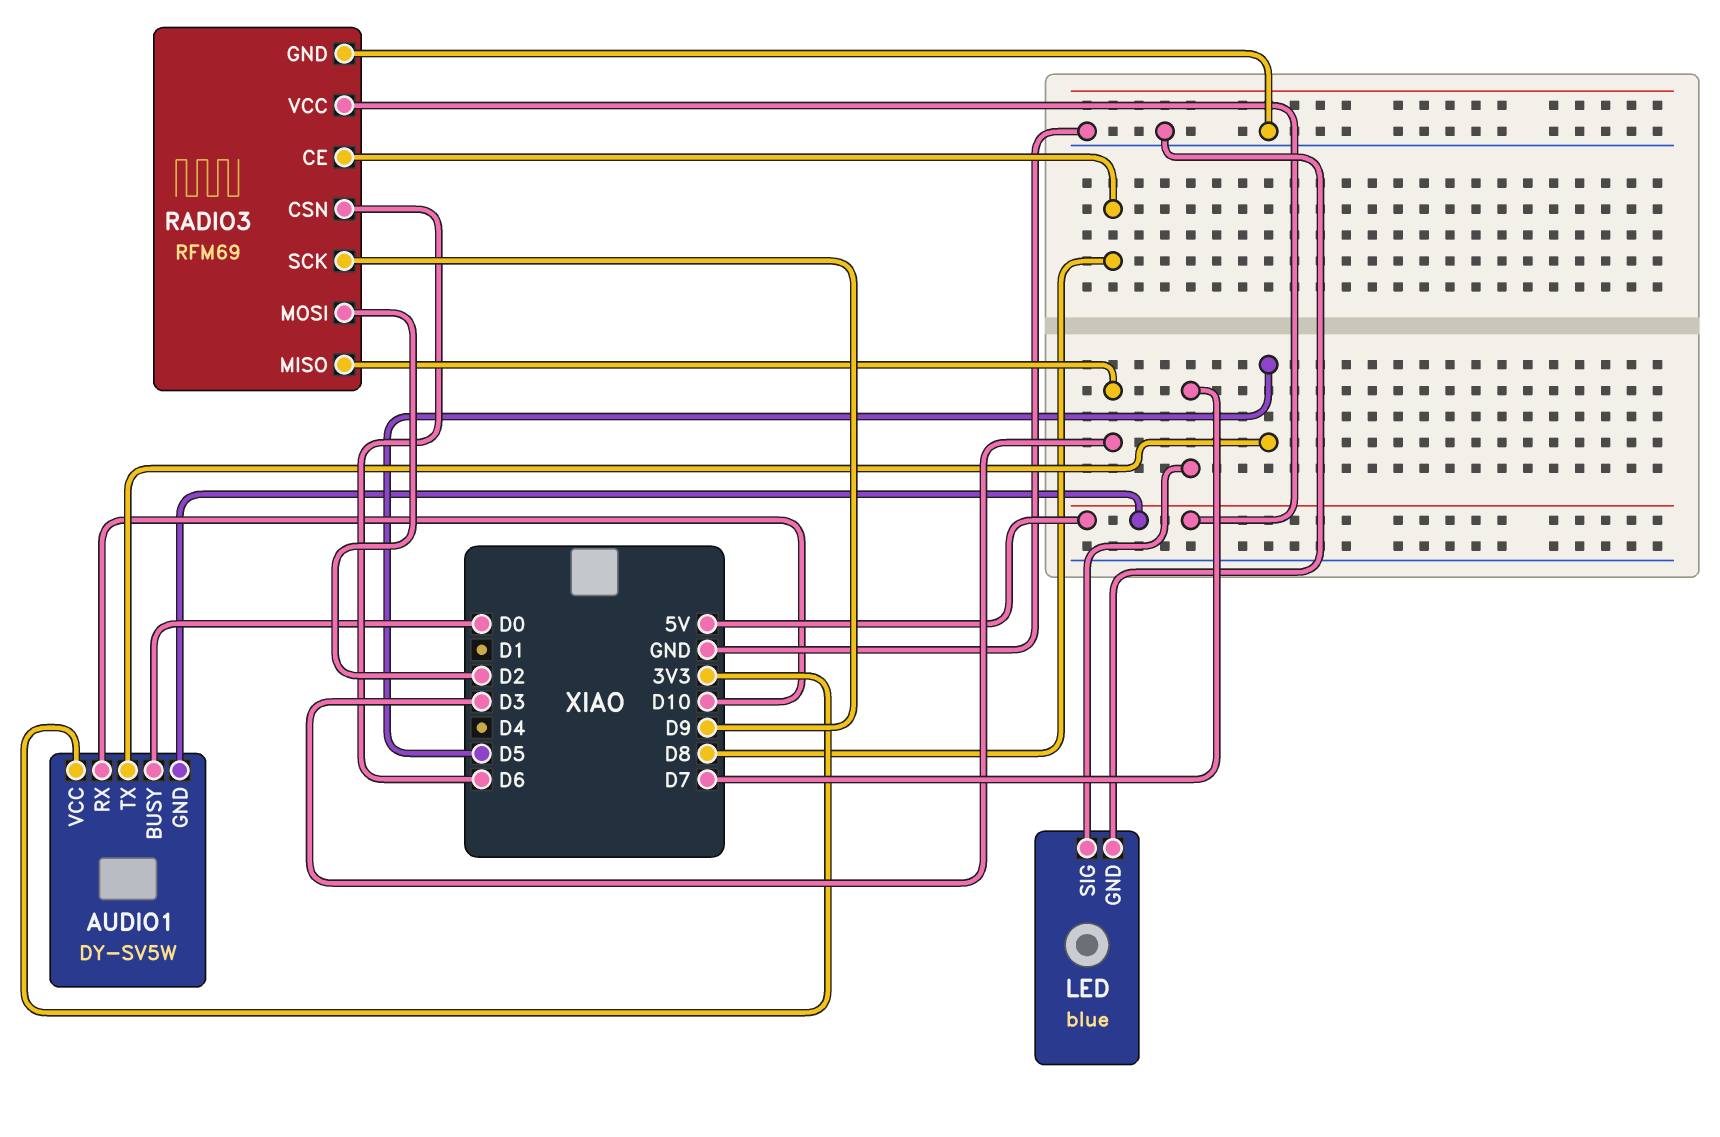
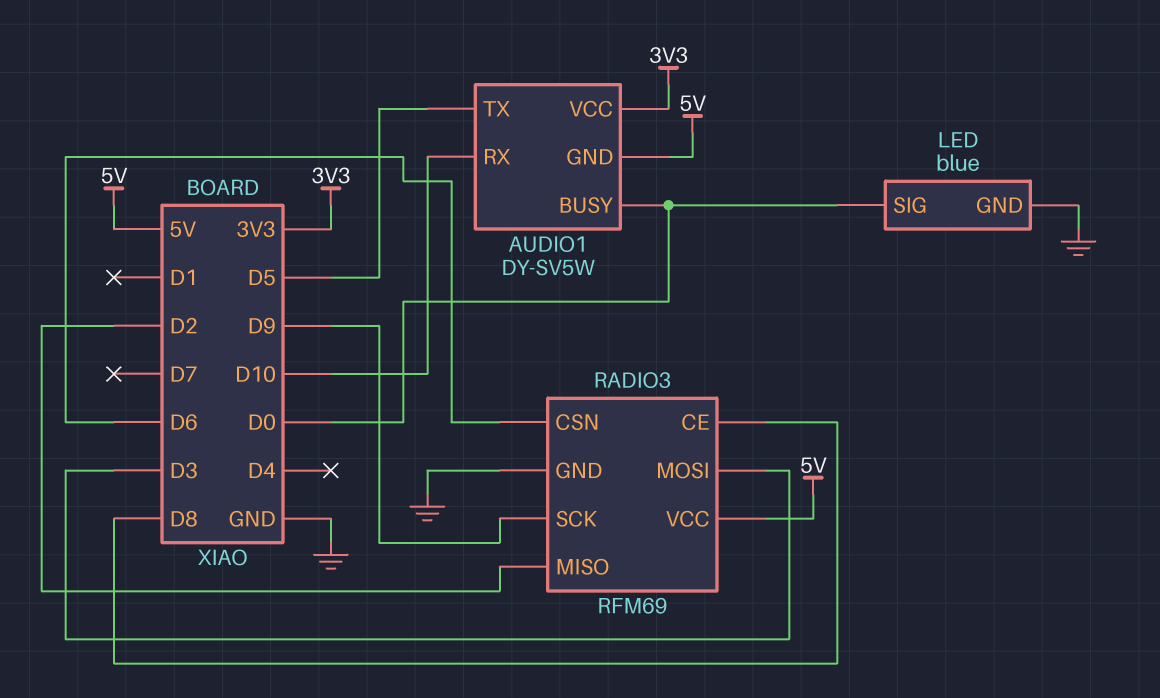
LED pin SIG: D7 -> D0
RADIO3 pin MISO: D3 -> D2
RADIO3 pin MOSI: D2 -> D3

